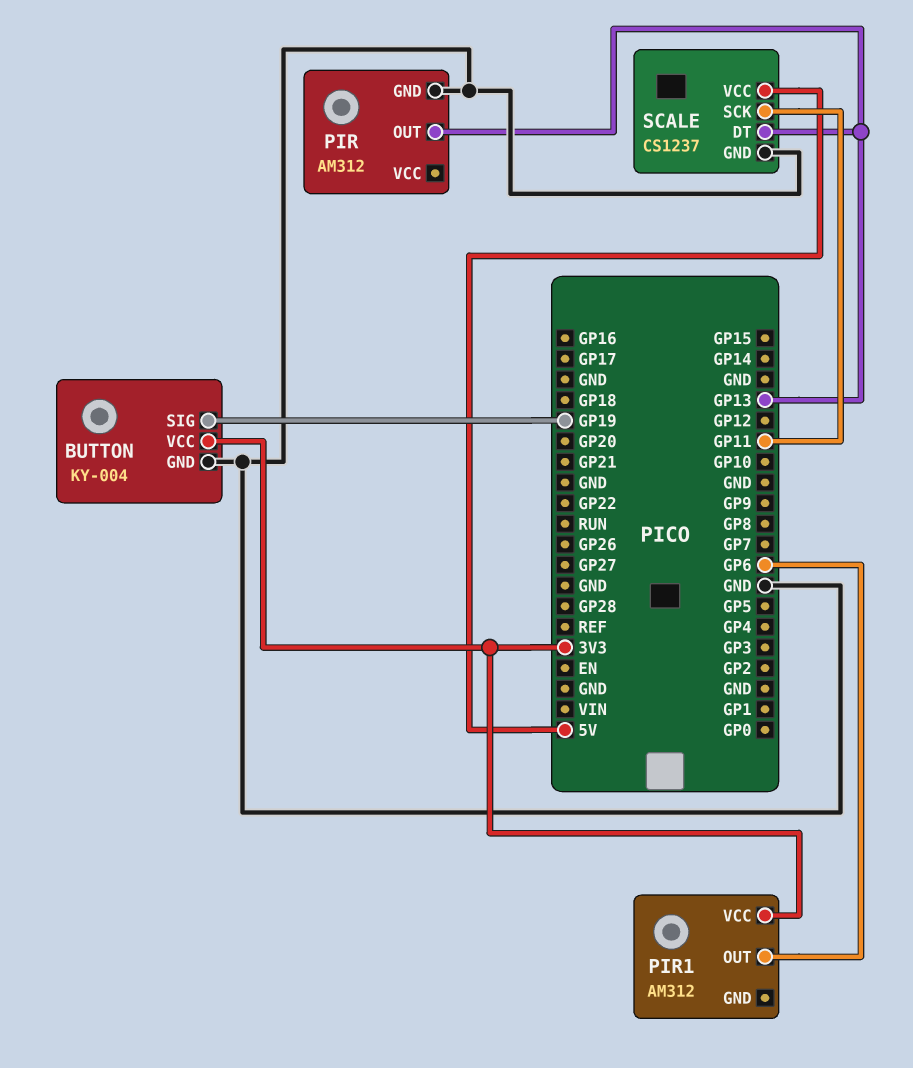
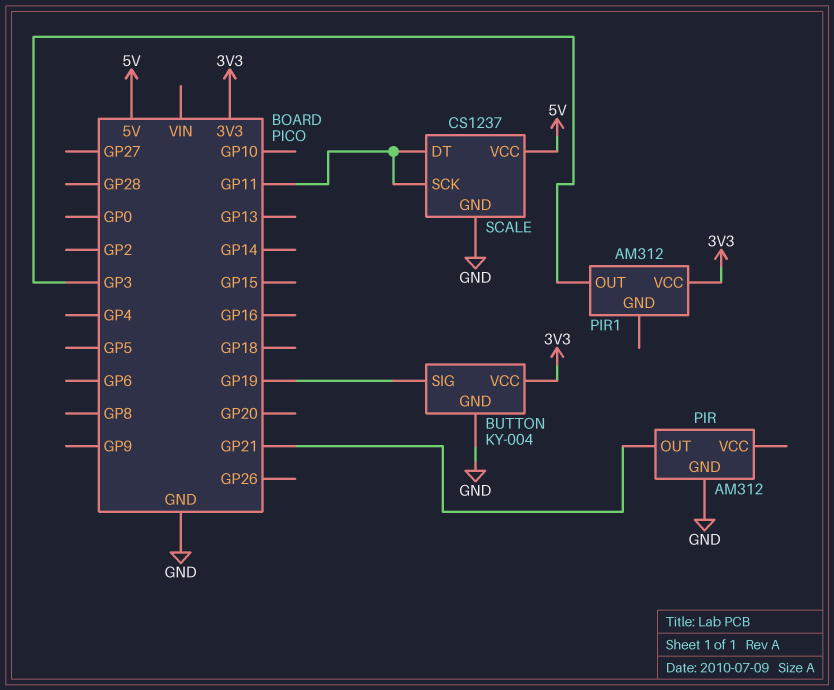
PIR pin OUT: GP13 -> GP21
PIR1 pin OUT: GP6 -> GP3
SCALE pin DT: GP13 -> GP11

